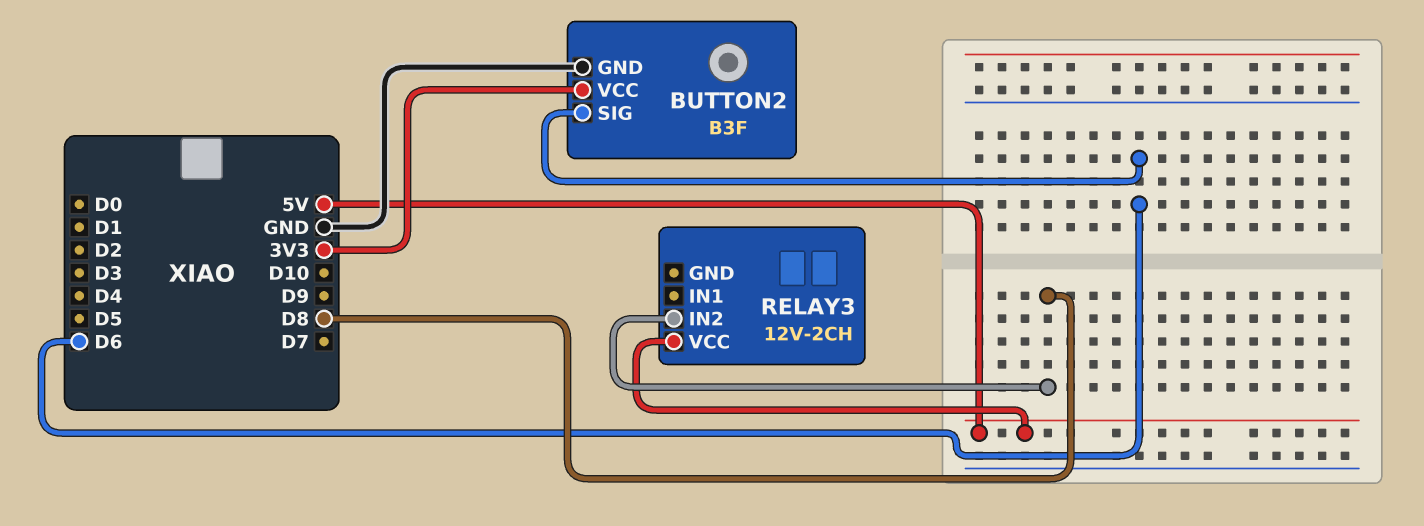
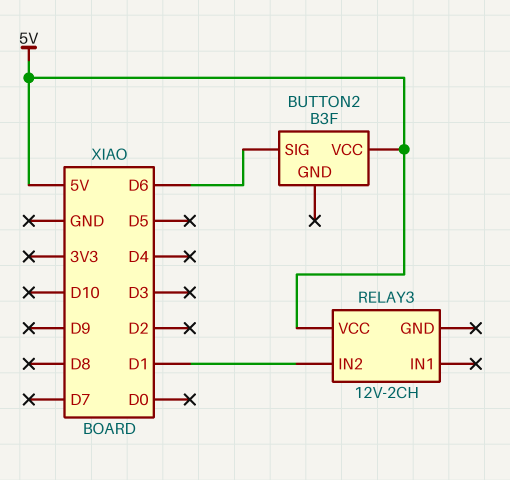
BUTTON2 pin GND: GND -> none
BUTTON2 pin VCC: 3V3 -> 5V
RELAY3 pin IN2: D8 -> D1

